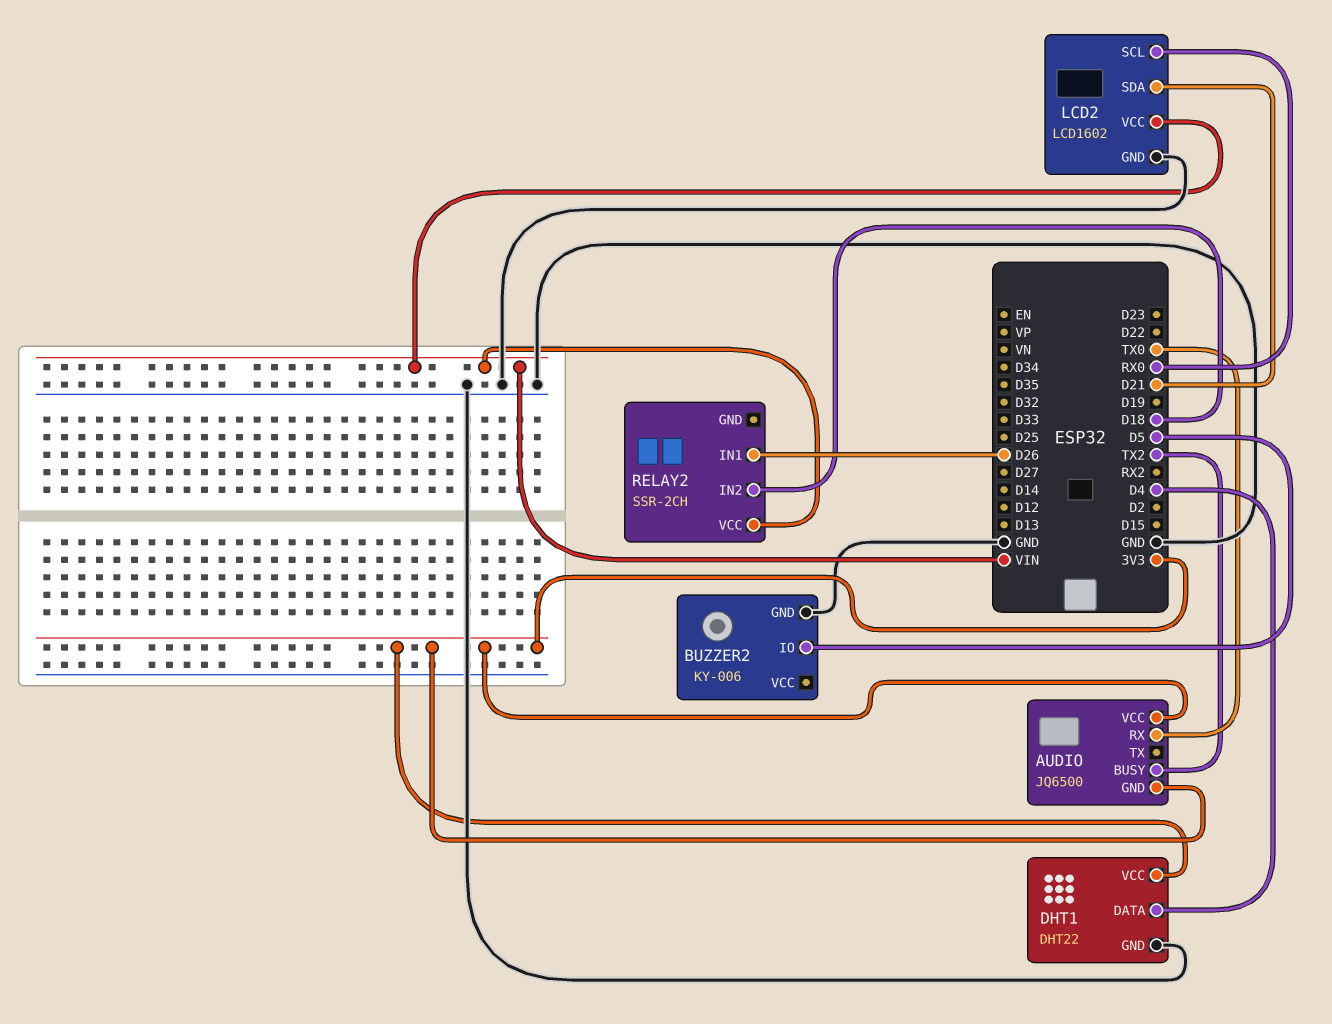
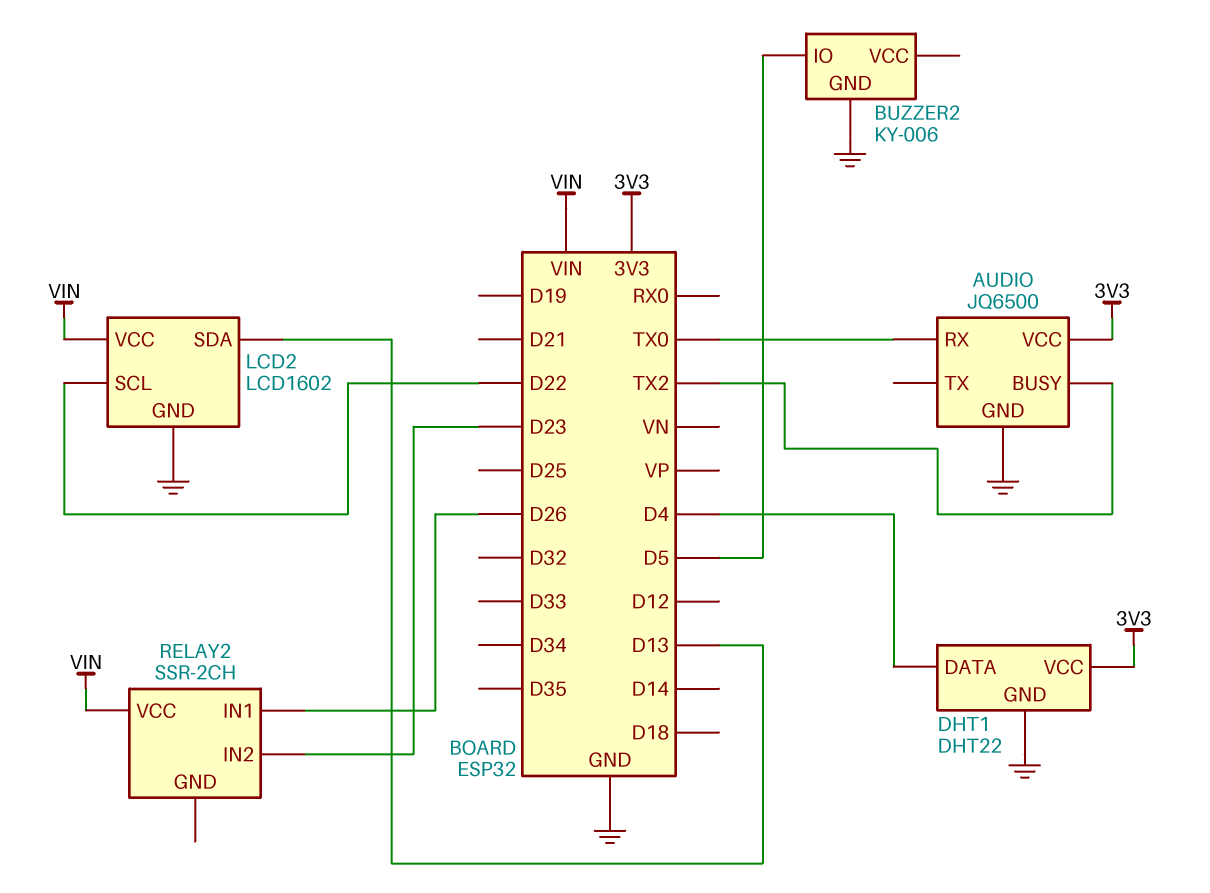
AUDIO pin GND: 3V3 -> GND
LCD2 pin SCL: RX0 -> D22
LCD2 pin SDA: D21 -> D13
RELAY2 pin IN2: D18 -> D23

